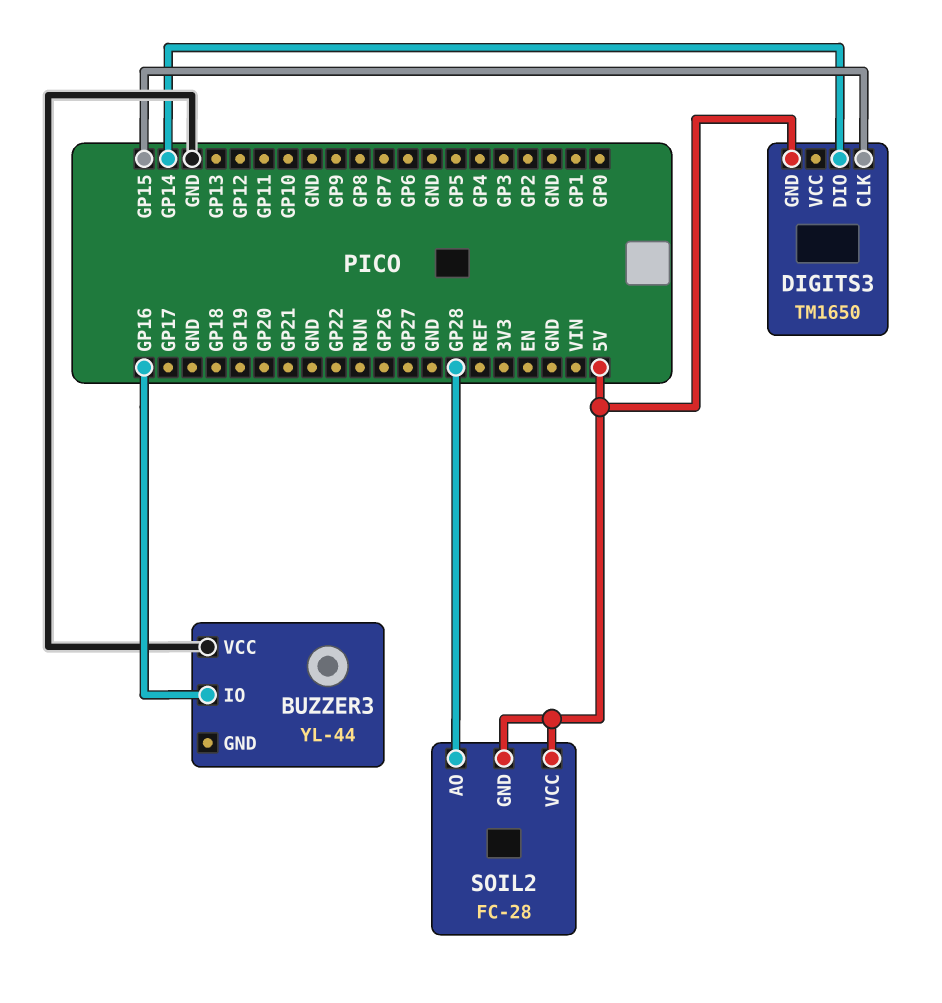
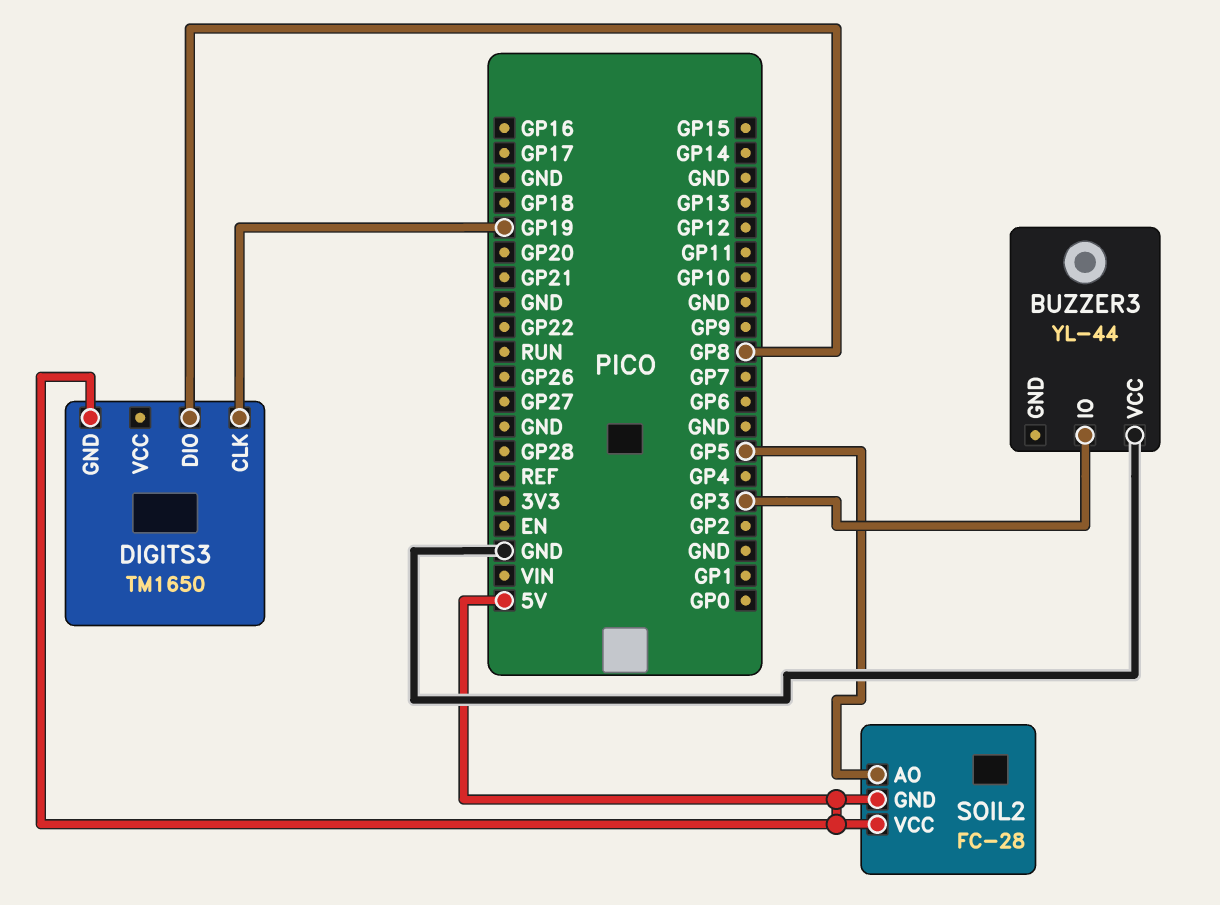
BUZZER3 pin IO: GP16 -> GP3
DIGITS3 pin CLK: GP15 -> GP19
DIGITS3 pin DIO: GP14 -> GP8
SOIL2 pin AO: GP28 -> GP5

